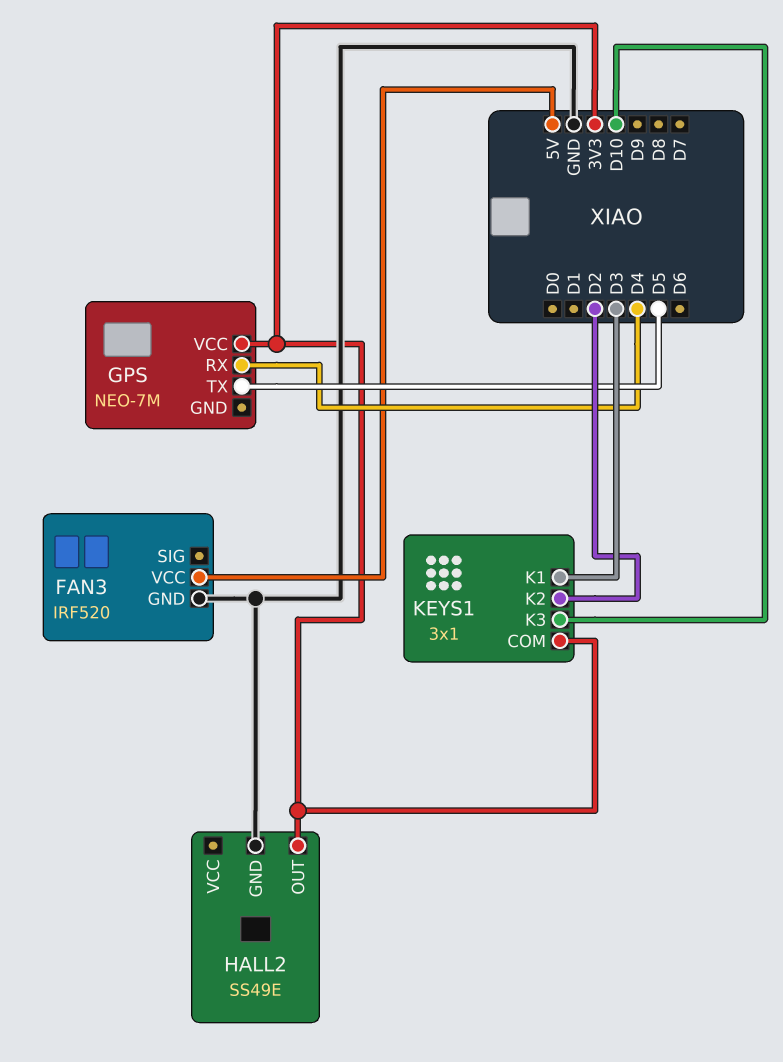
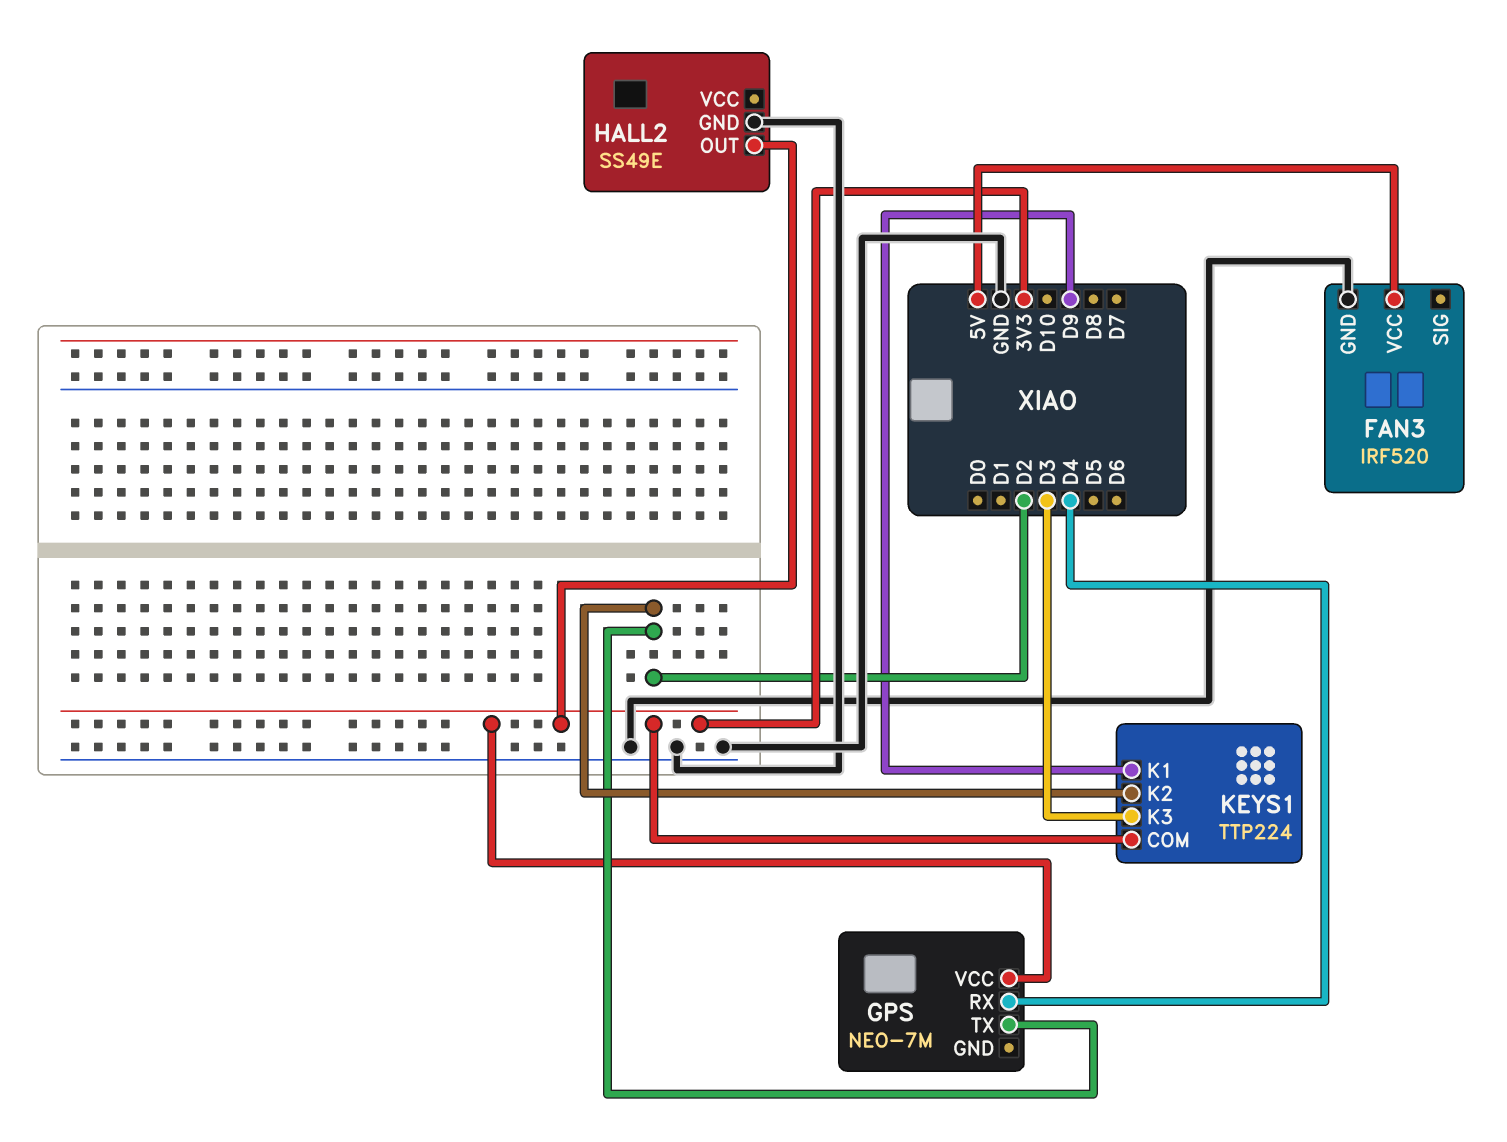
GPS pin TX: D5 -> D2
KEYS1: 3x1 -> TTP224
KEYS1 pin K1: D3 -> D9
KEYS1 pin K3: D10 -> D3

